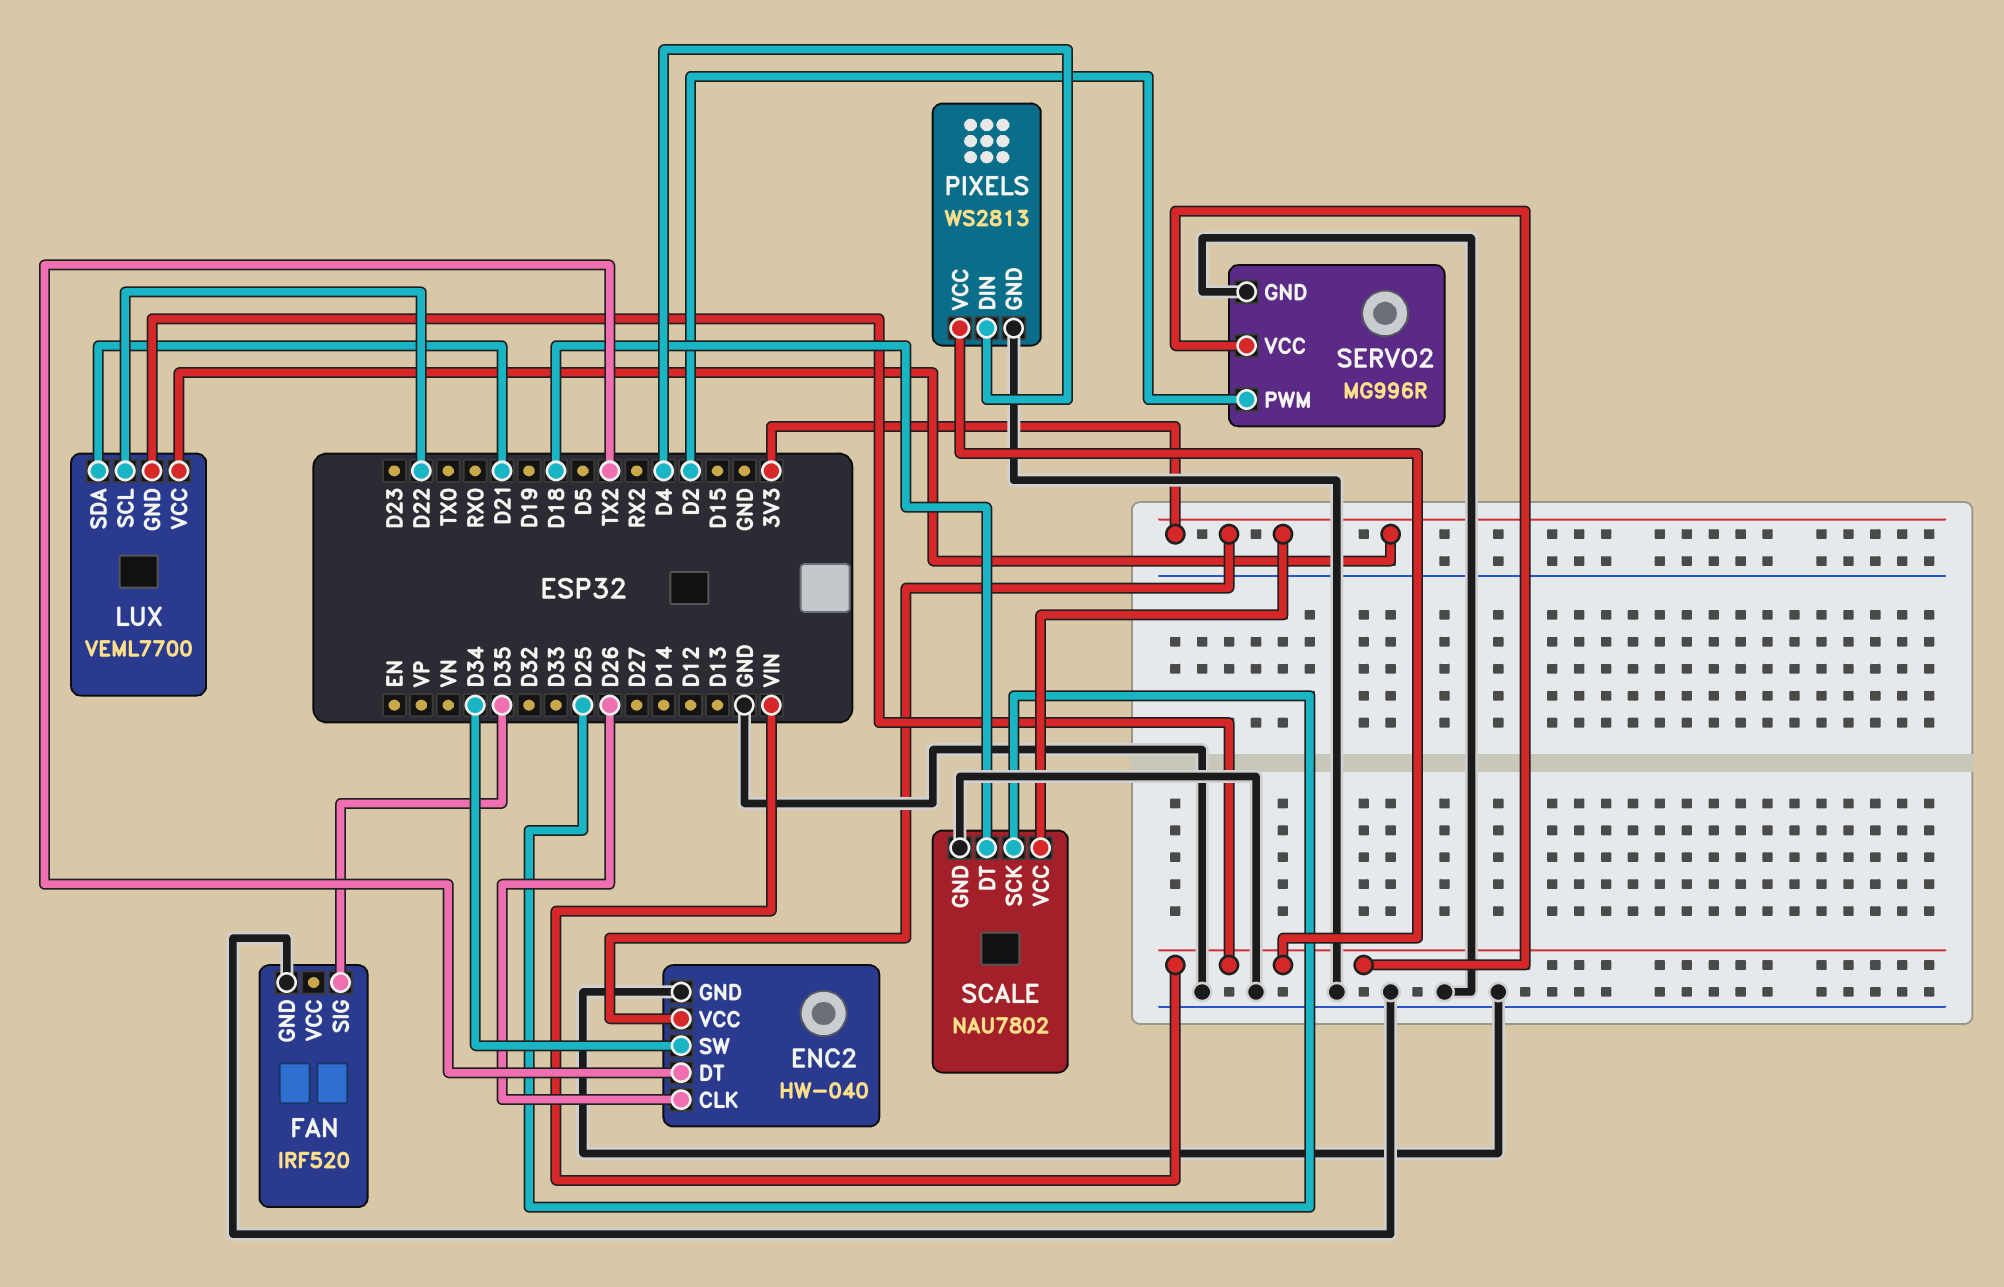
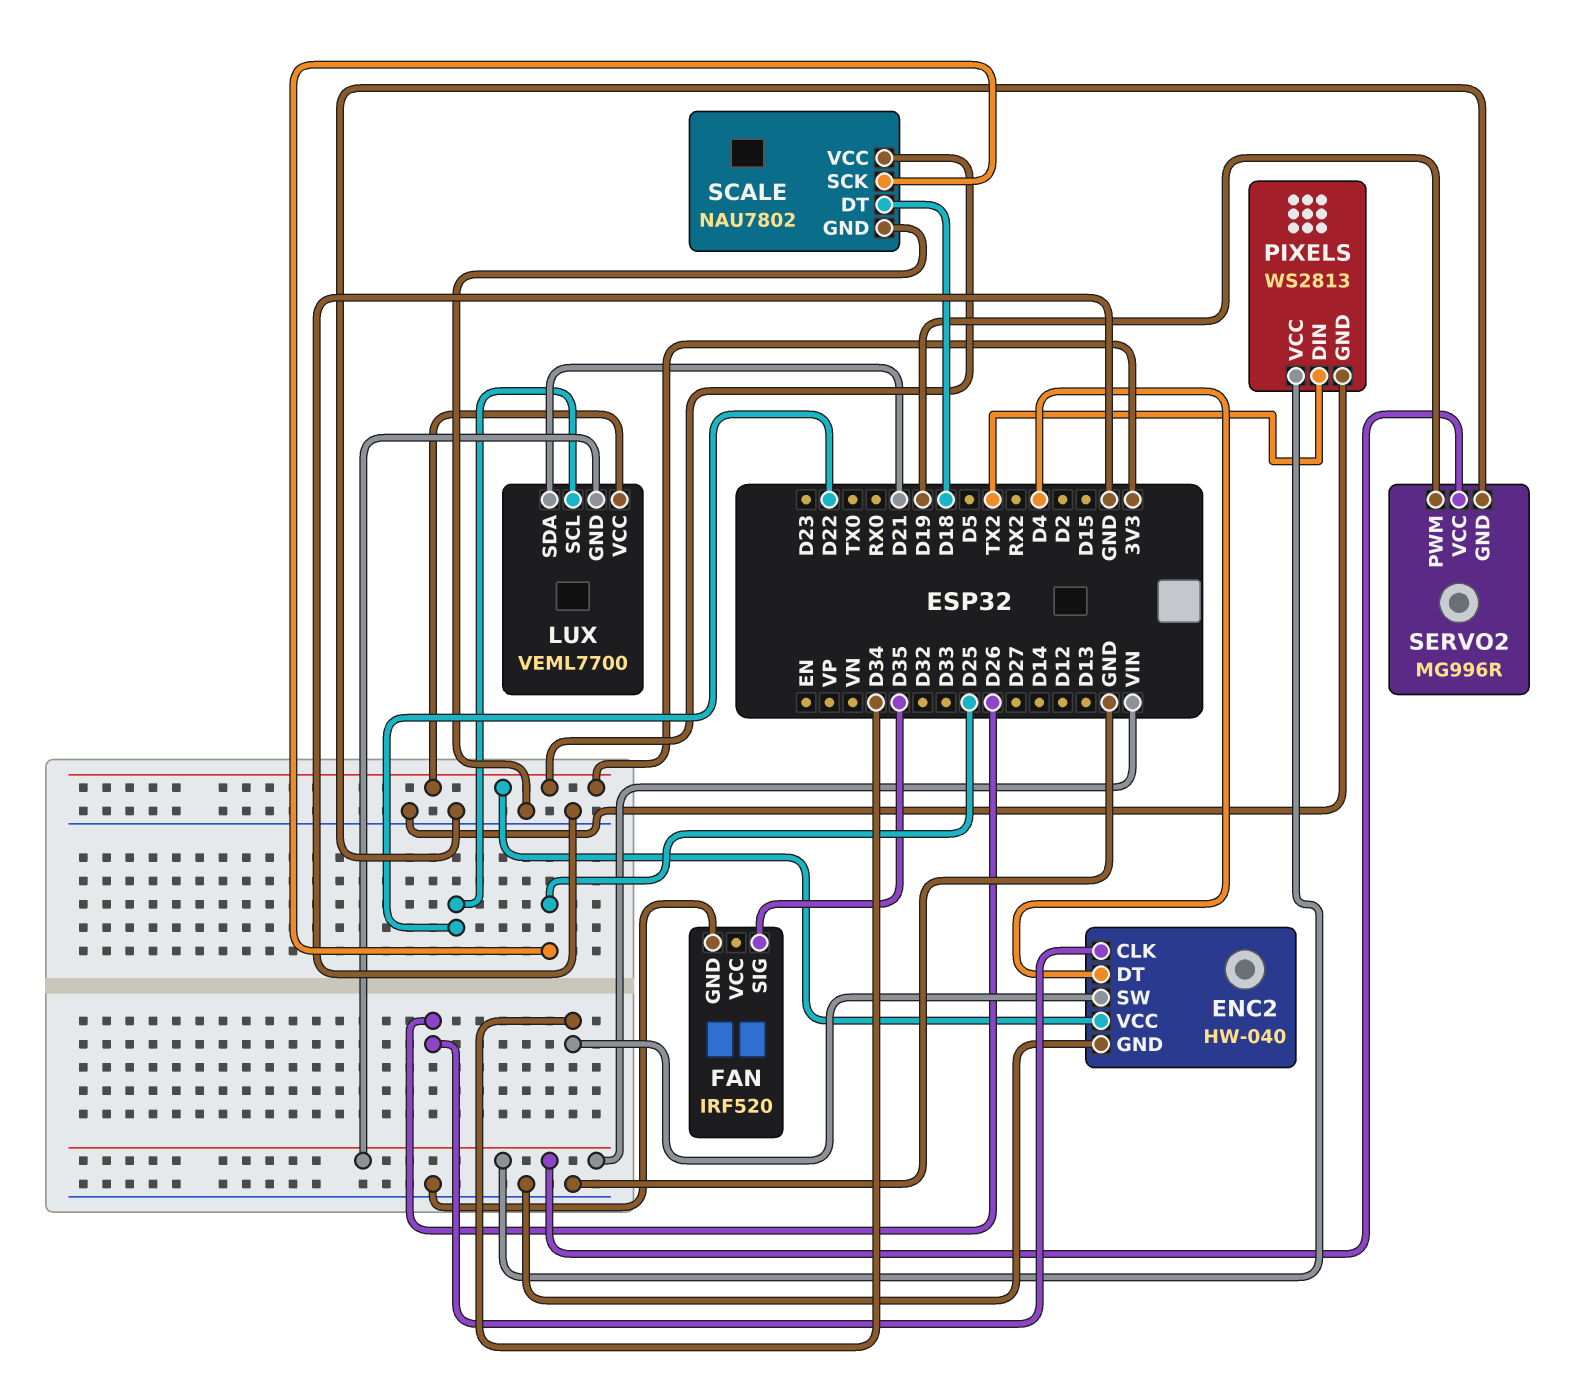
ENC2 pin DT: TX2 -> D4
PIXELS pin DIN: D4 -> TX2
SERVO2 pin PWM: D2 -> D19

